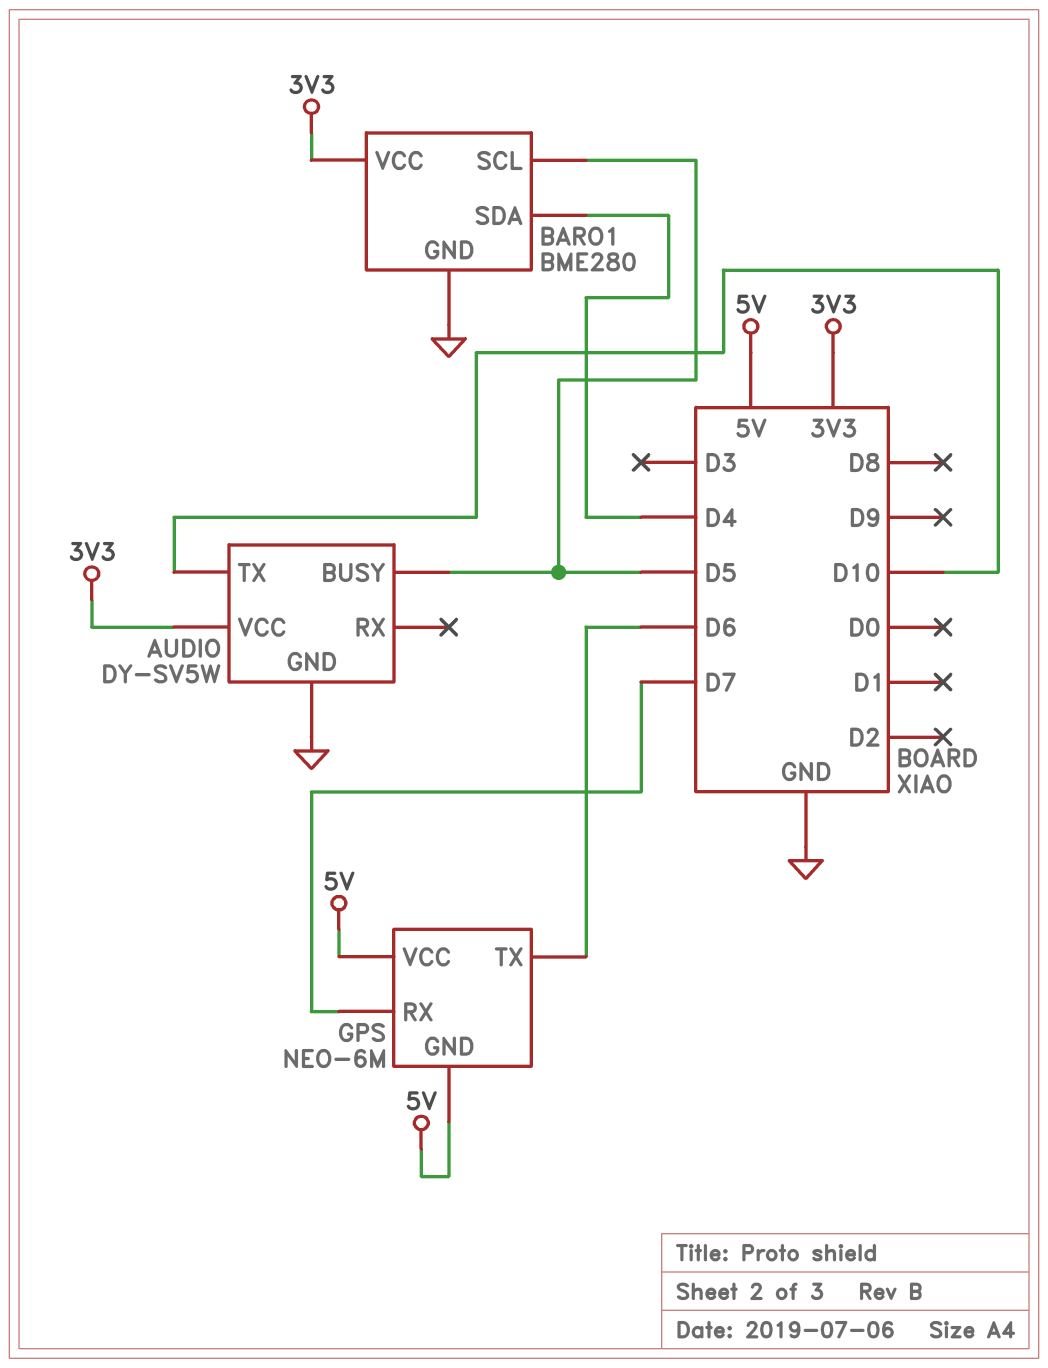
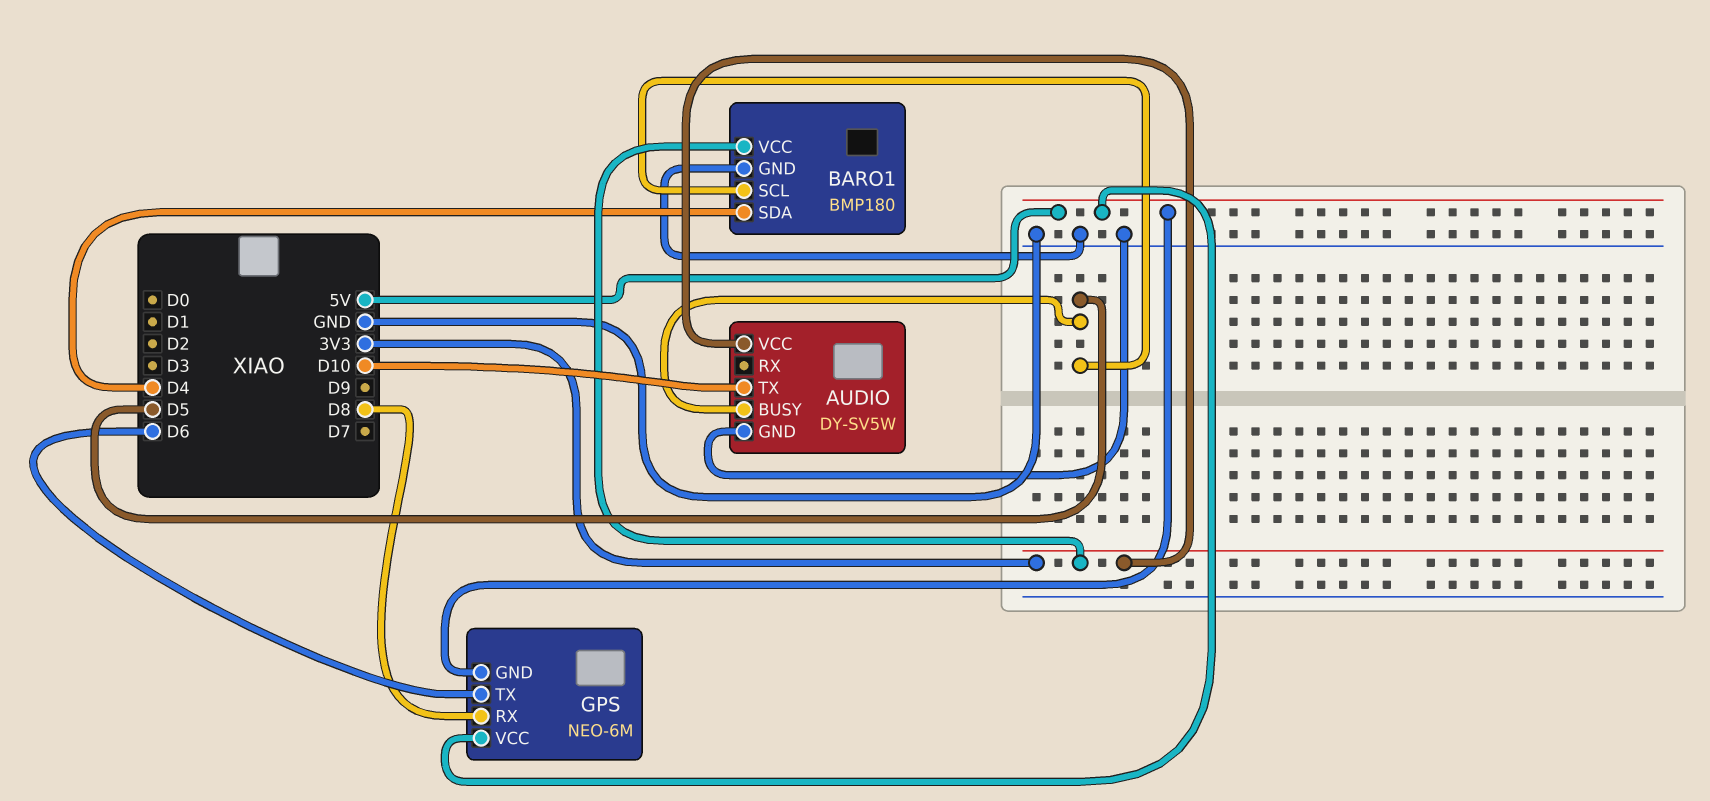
BARO1: BME280 -> BMP180
GPS pin RX: D7 -> D8

